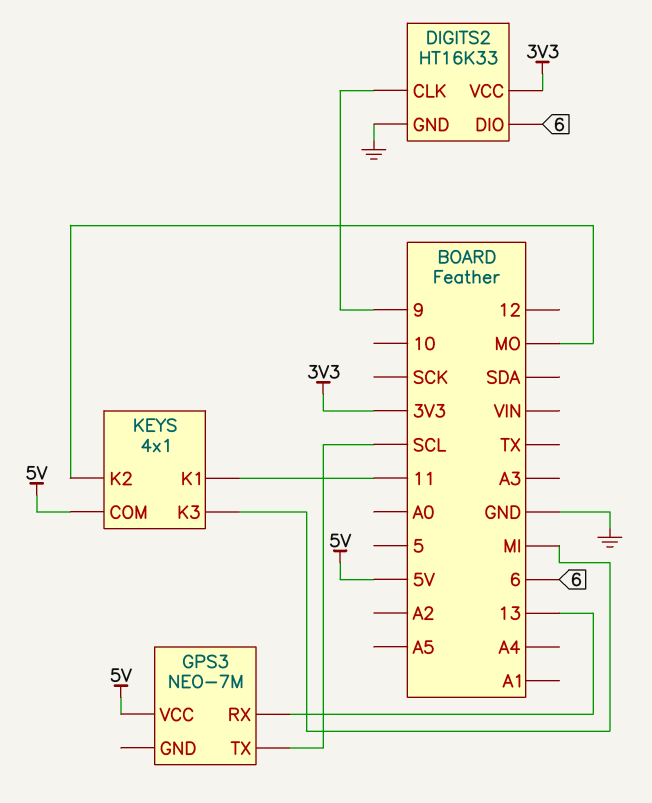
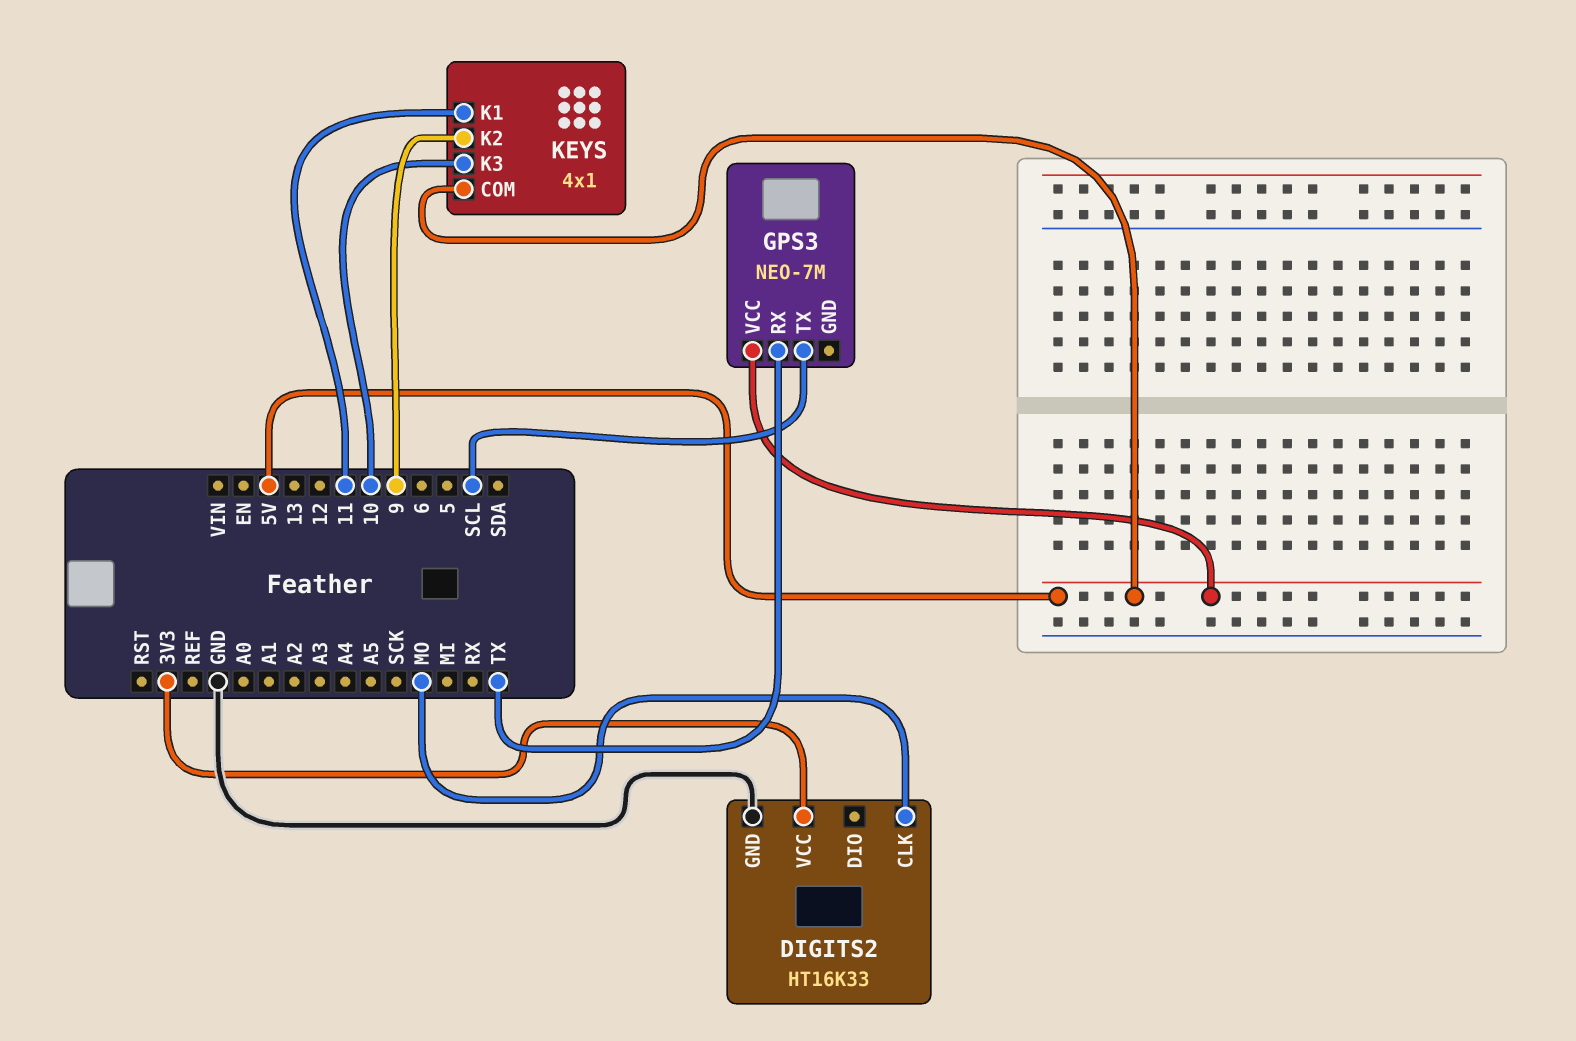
DIGITS2 pin CLK: 9 -> MO
DIGITS2 pin DIO: 6 -> none
GPS3 pin RX: 13 -> TX
KEYS pin K2: MO -> 9
KEYS pin K3: MI -> 10

